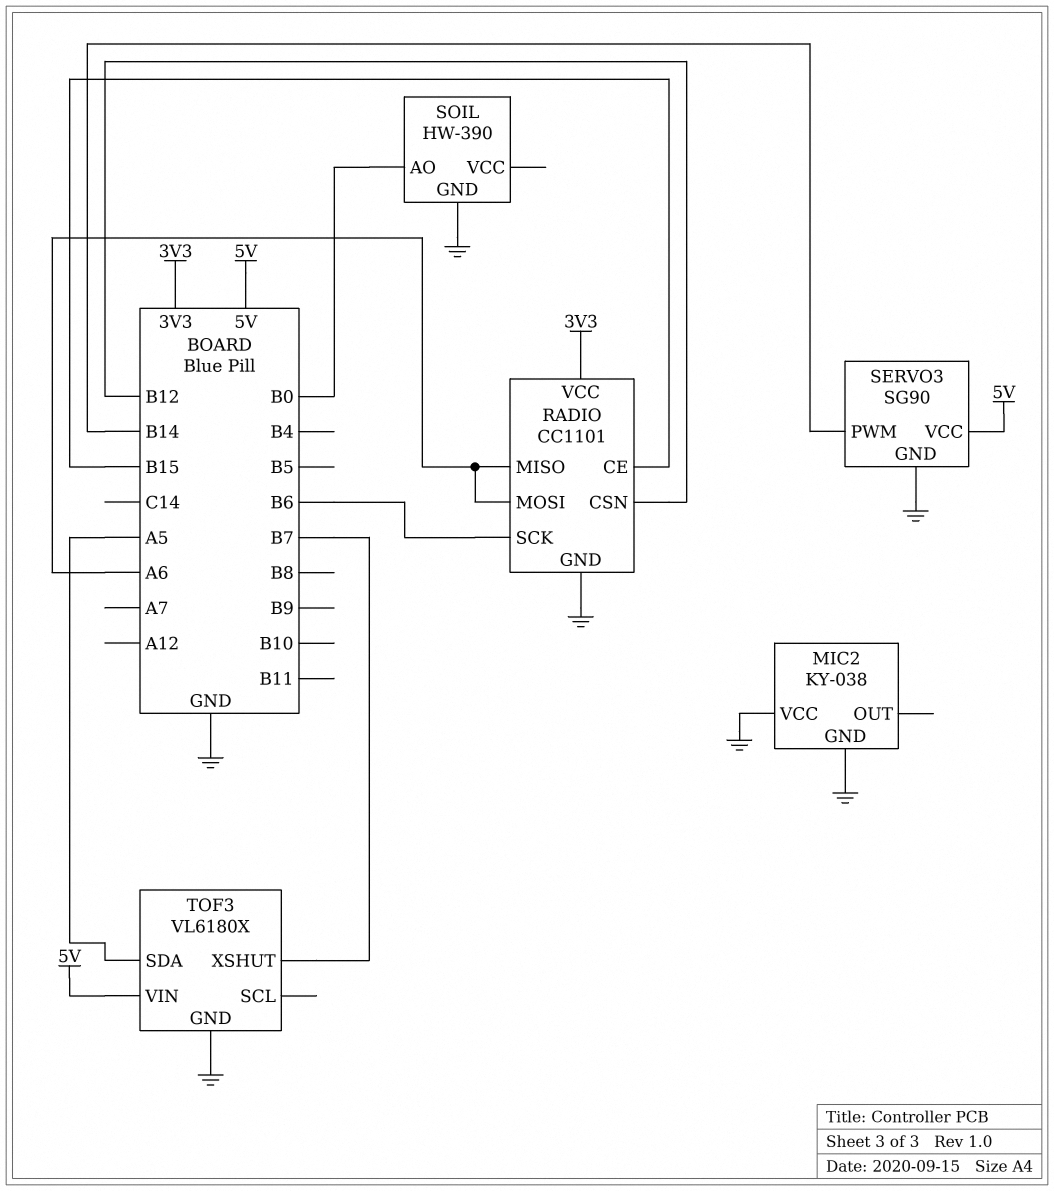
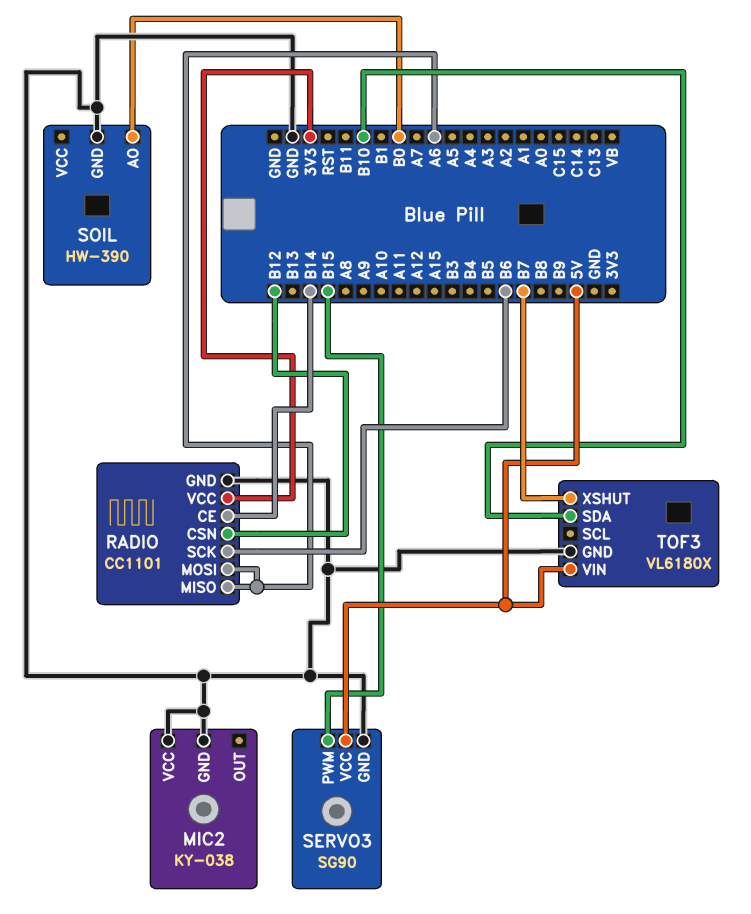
RADIO pin CE: B15 -> B14
SERVO3 pin PWM: B14 -> B15
TOF3 pin SDA: A5 -> B10

